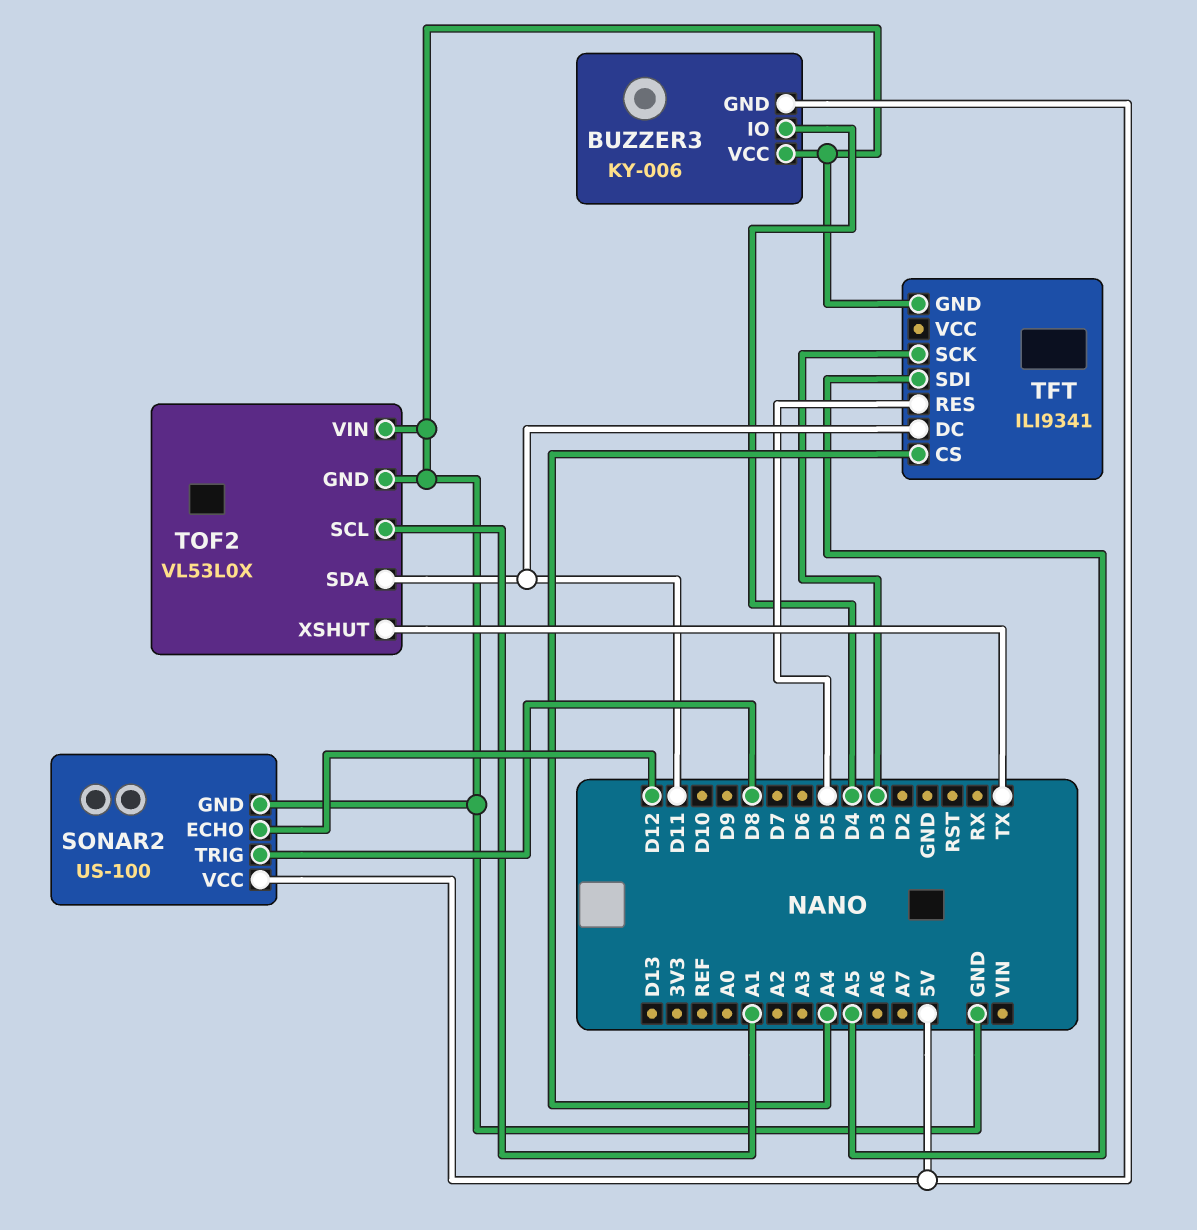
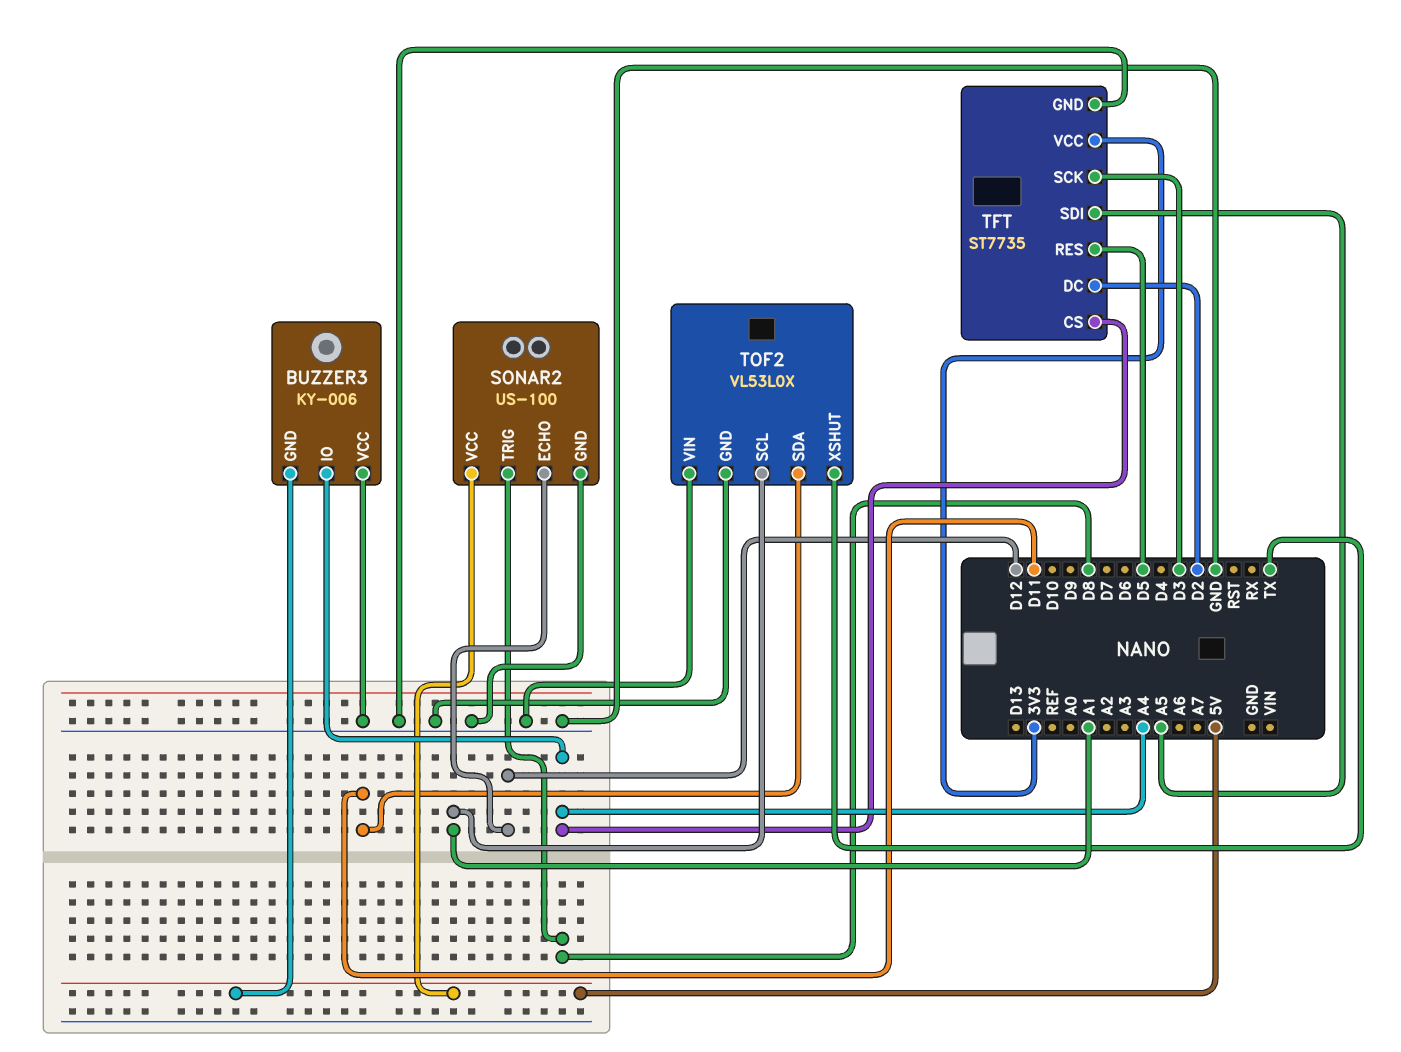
BUZZER3 pin IO: D4 -> A4
TFT: ILI9341 -> ST7735
TFT pin DC: D11 -> D2
TFT pin VCC: none -> 3V3

